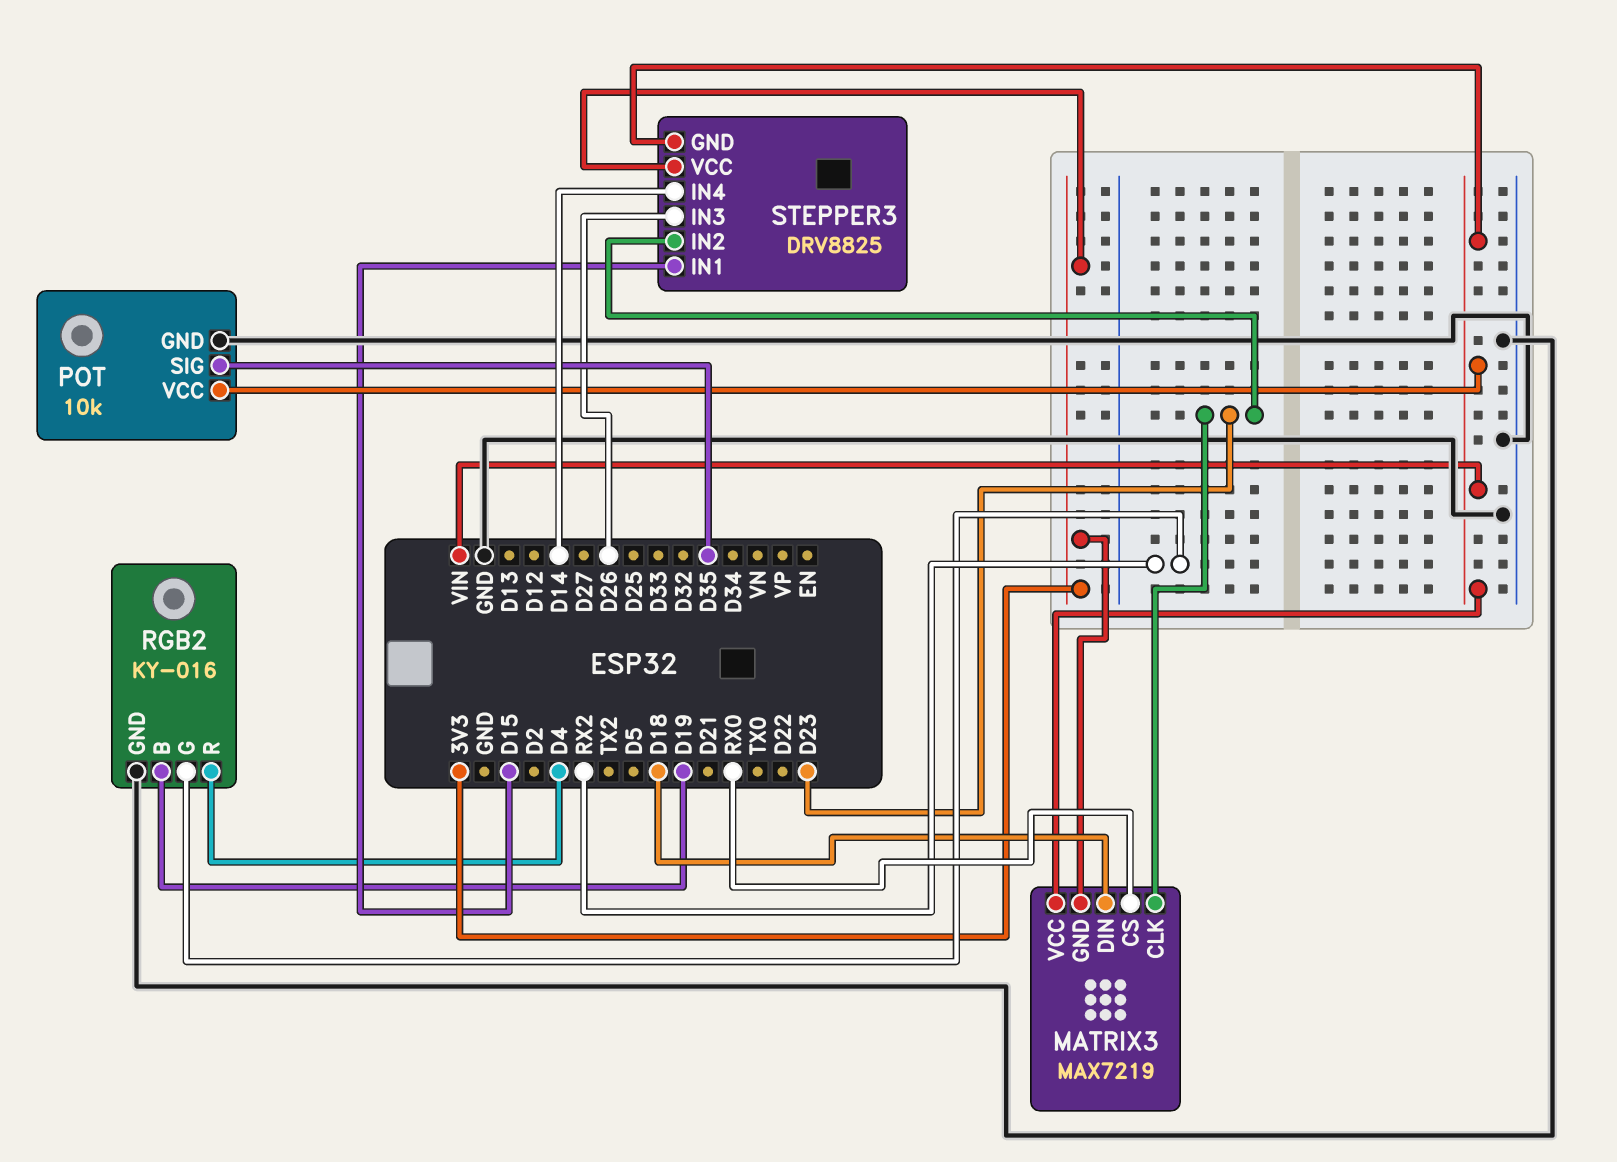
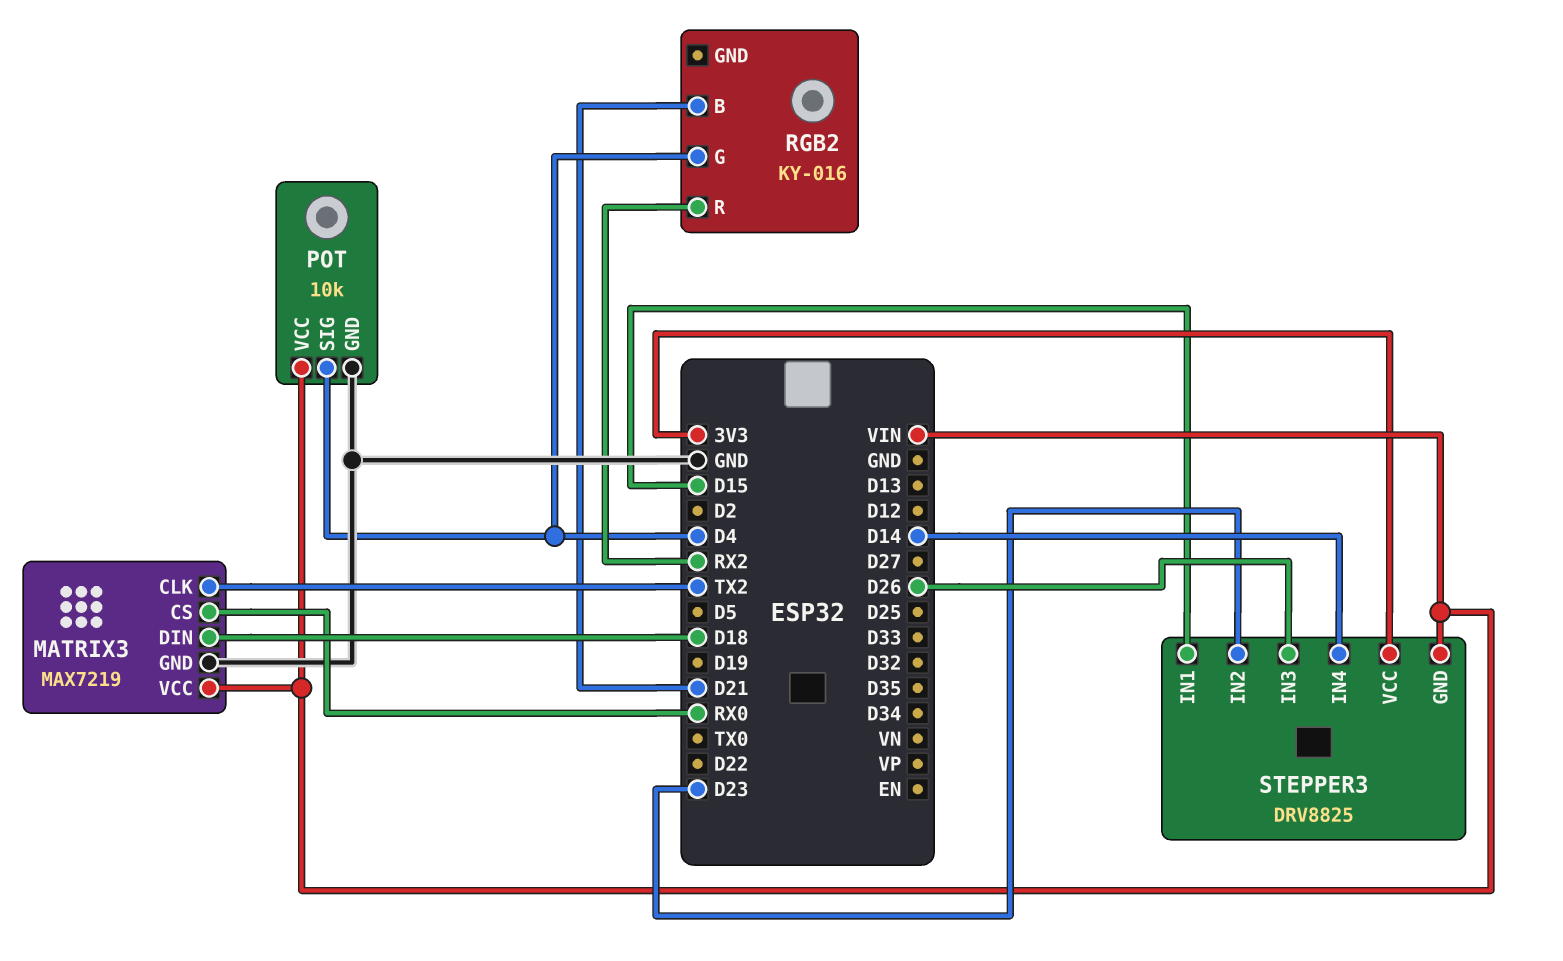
MATRIX3 pin CLK: D23 -> TX2
MATRIX3 pin GND: 3V3 -> GND
POT pin SIG: D35 -> D4
RGB2 pin B: D19 -> D21
RGB2 pin G: RX2 -> D4
RGB2 pin GND: GND -> none
RGB2 pin R: D4 -> RX2

